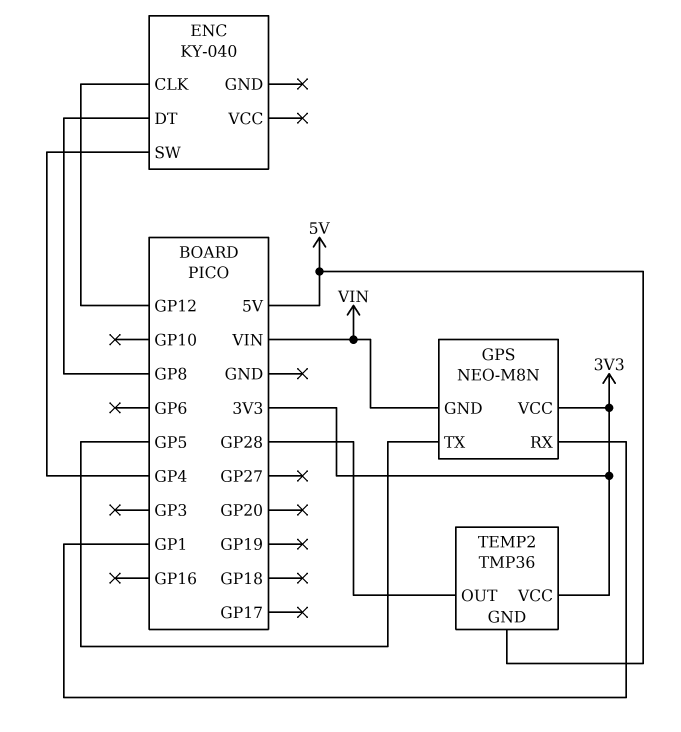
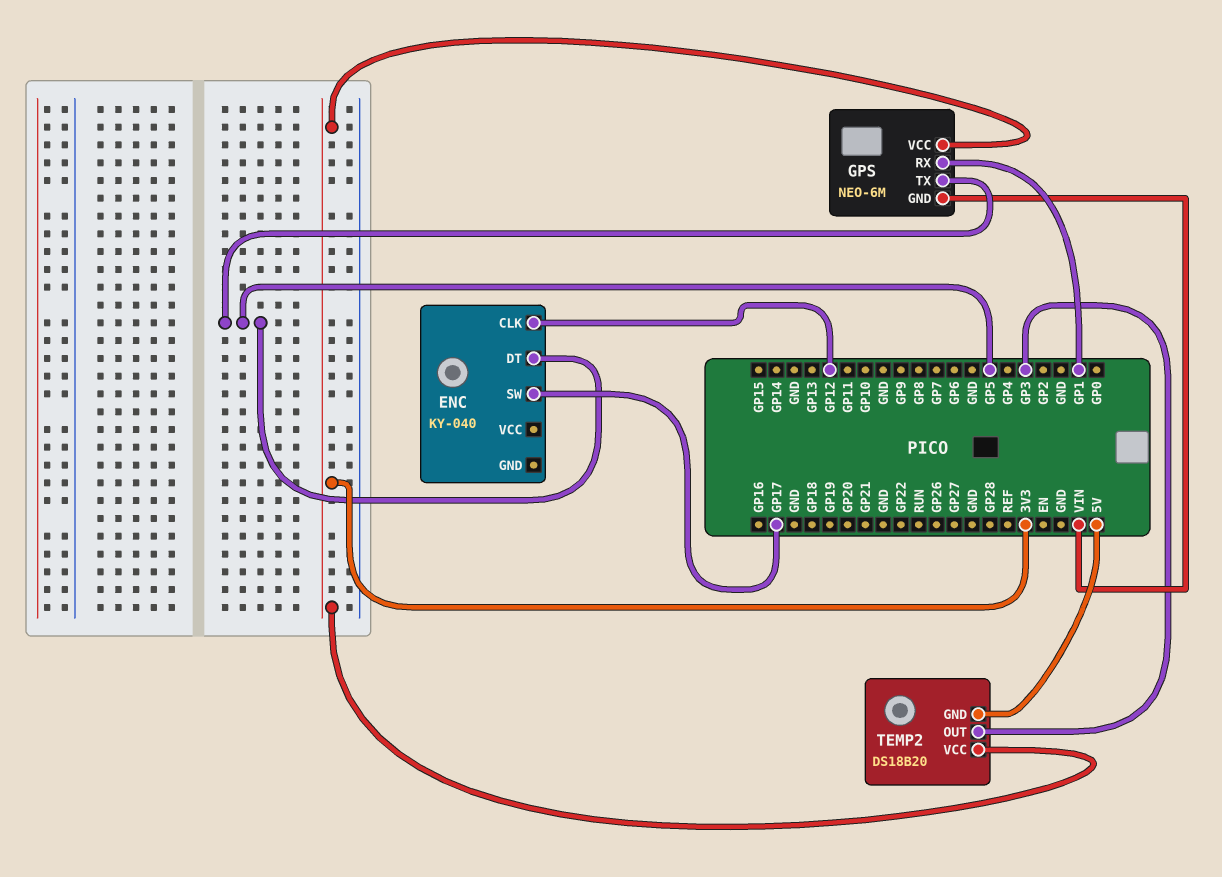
ENC pin DT: GP8 -> GP5
ENC pin SW: GP4 -> GP17
GPS: NEO-M8N -> NEO-6M
TEMP2: TMP36 -> DS18B20
TEMP2 pin OUT: GP28 -> GP3

